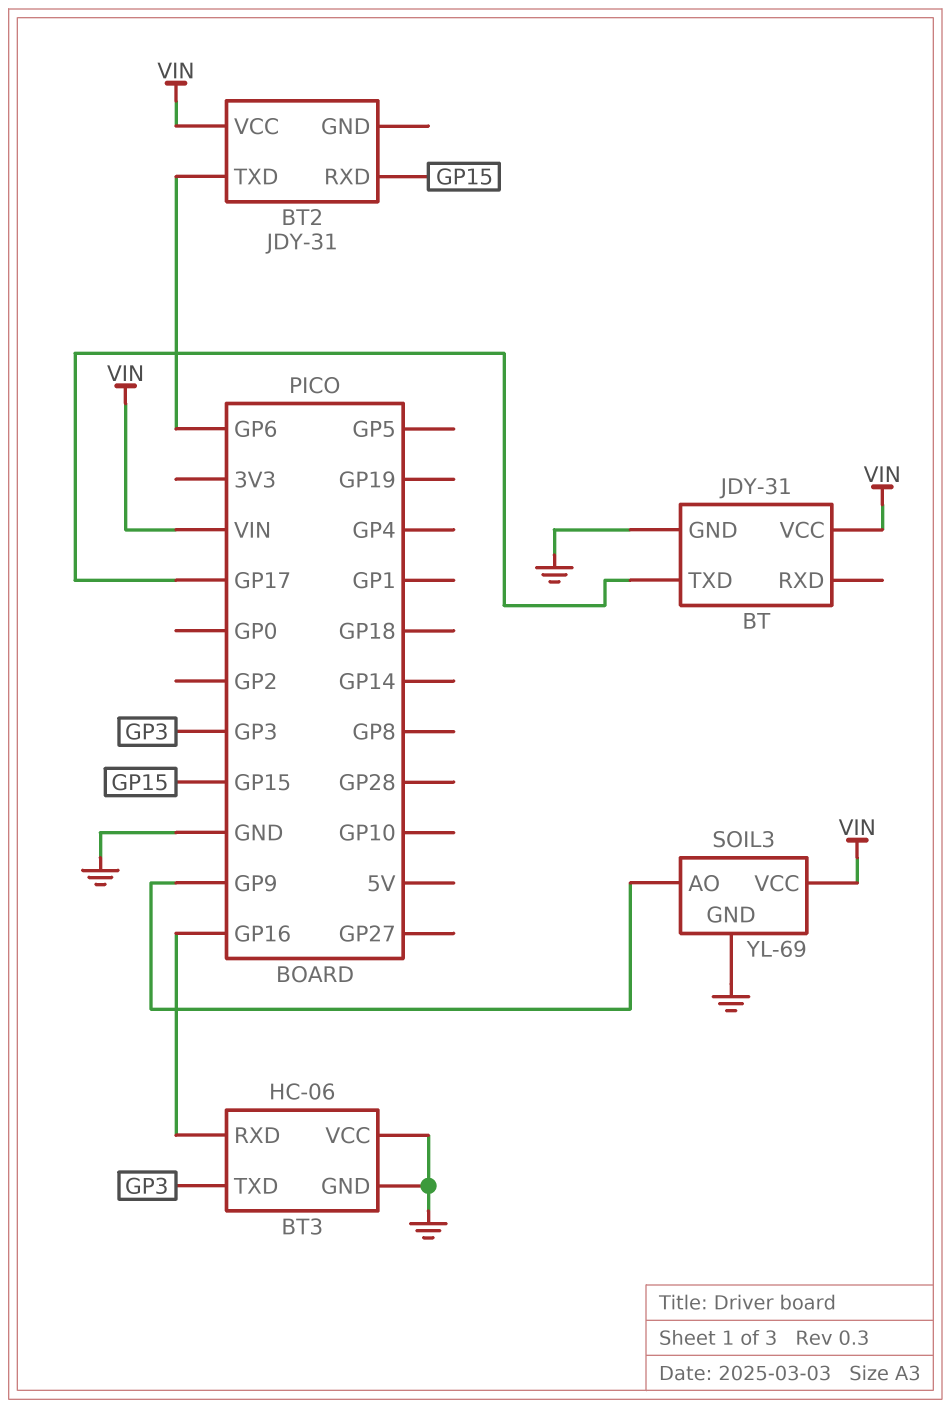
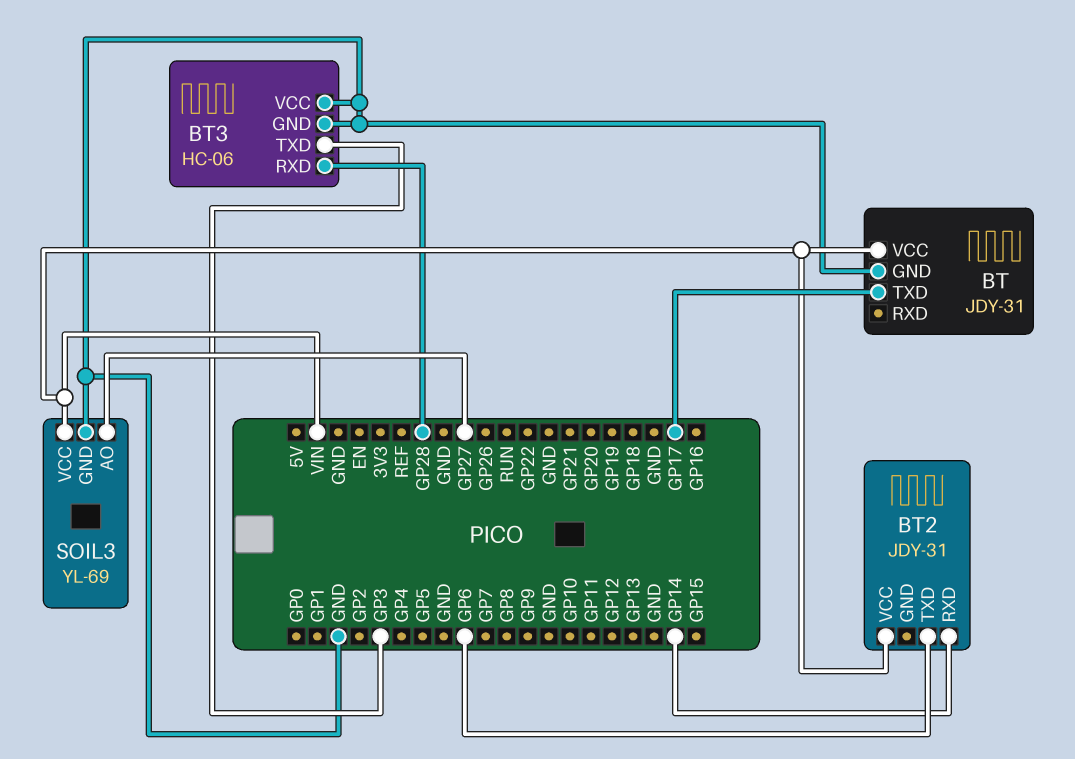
BT2 pin RXD: GP15 -> GP14
BT3 pin RXD: GP16 -> GP28
SOIL3 pin AO: GP9 -> GP27

